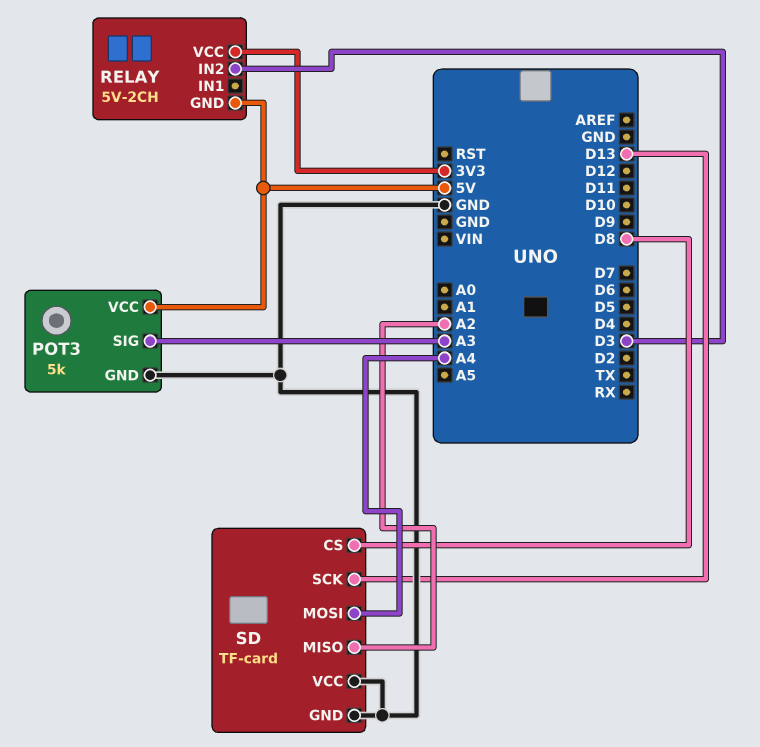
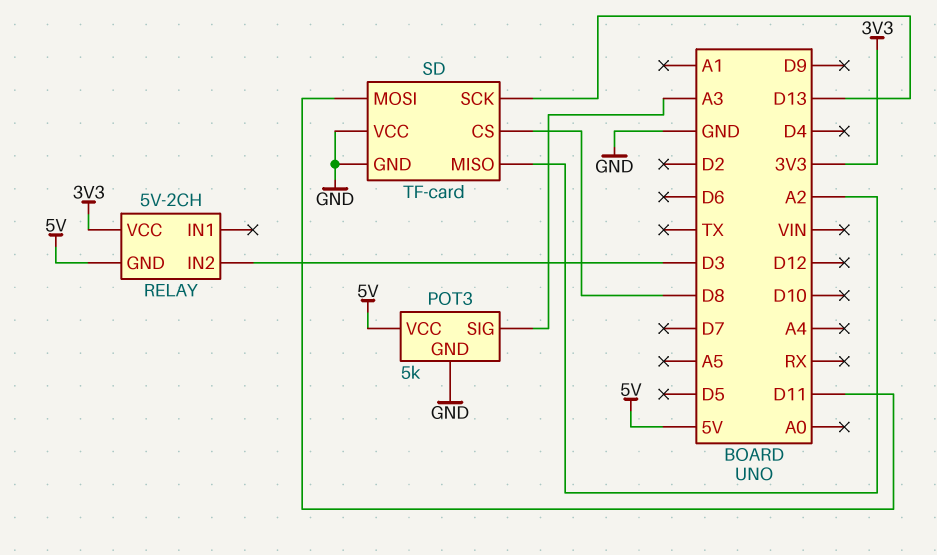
SD pin MOSI: A4 -> D11

